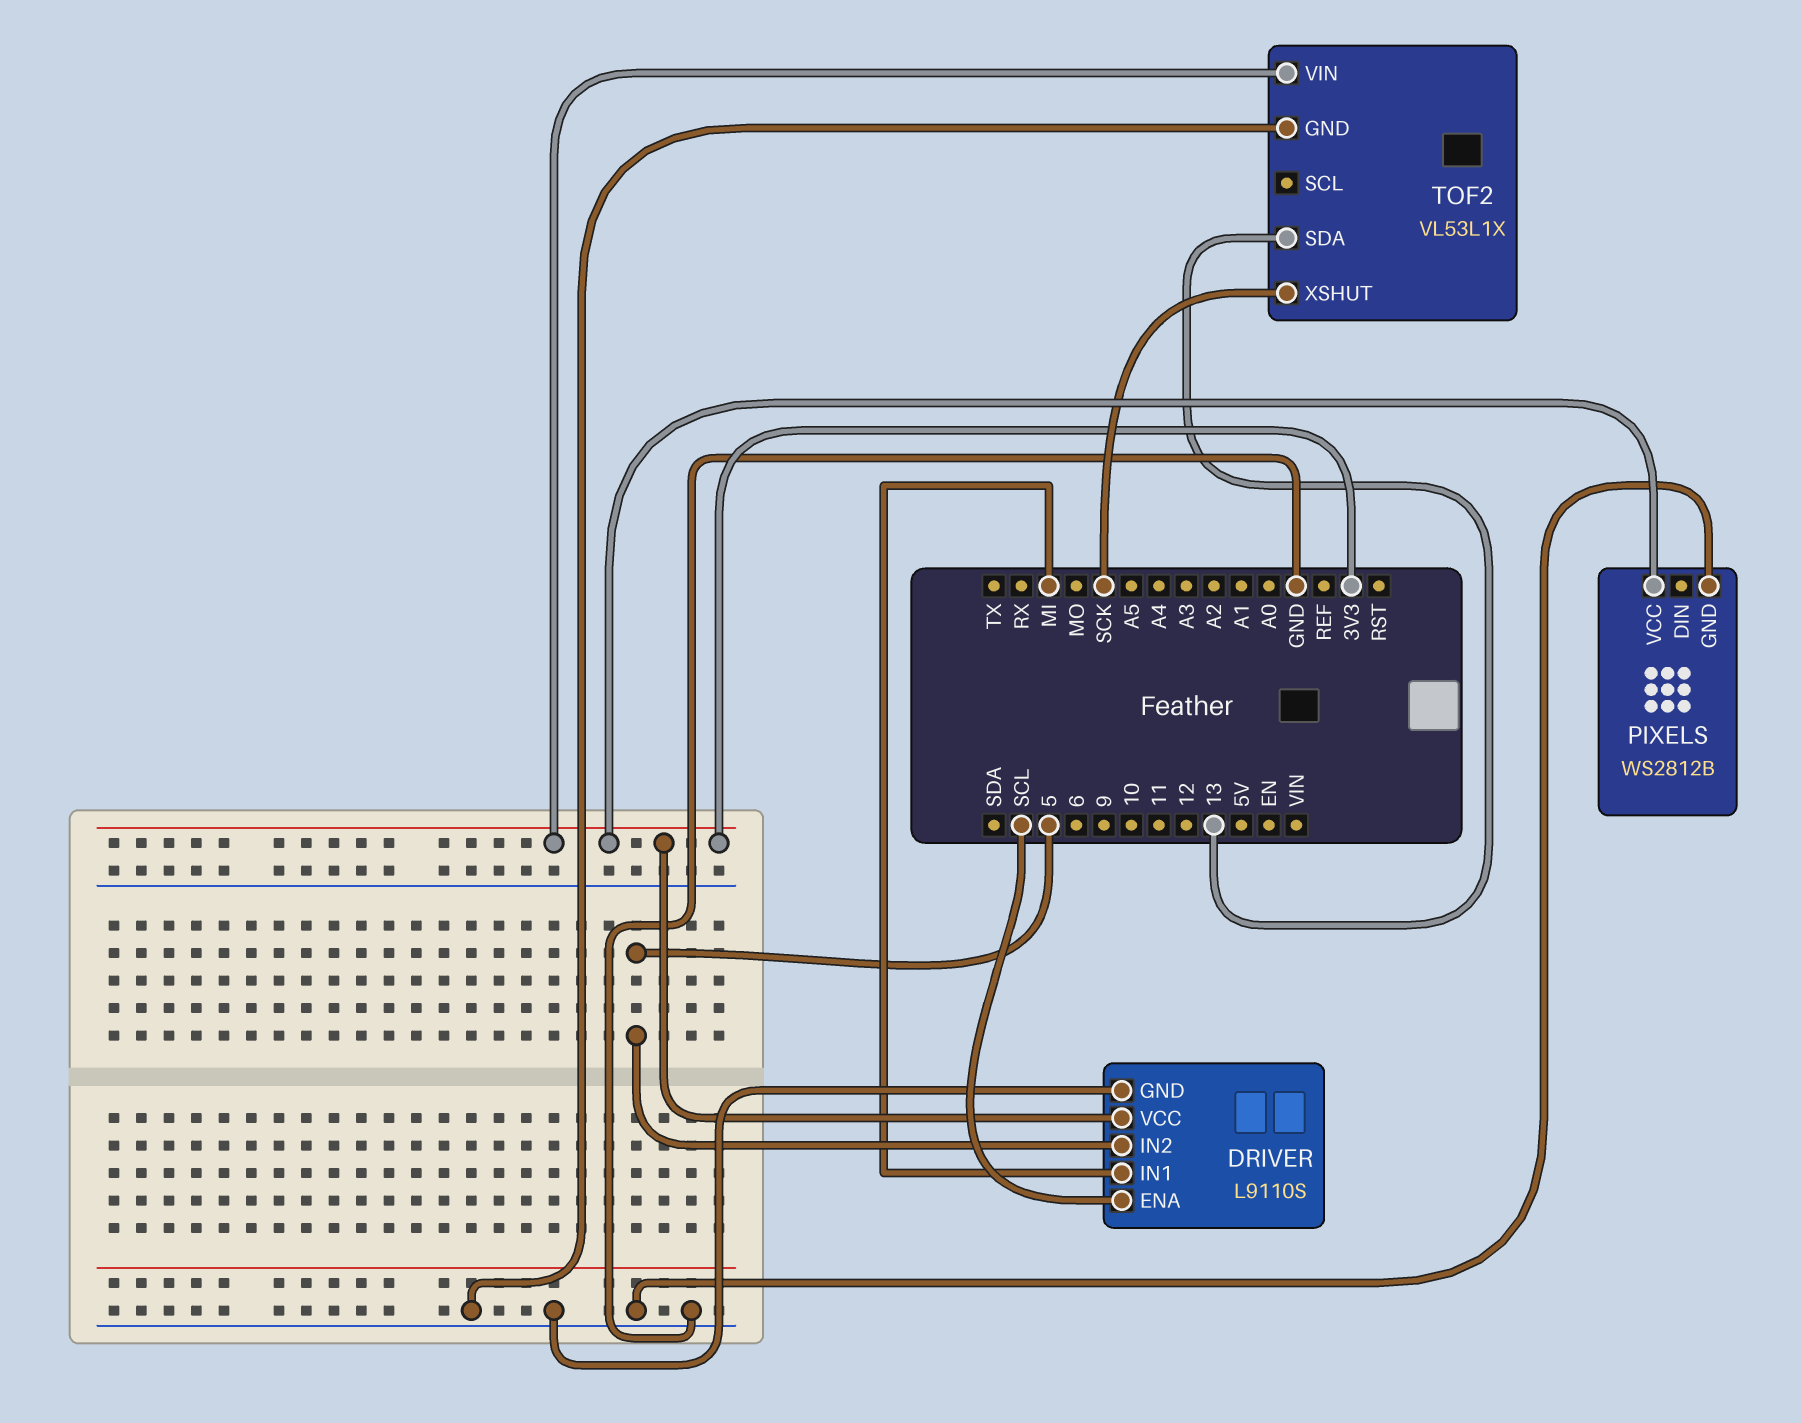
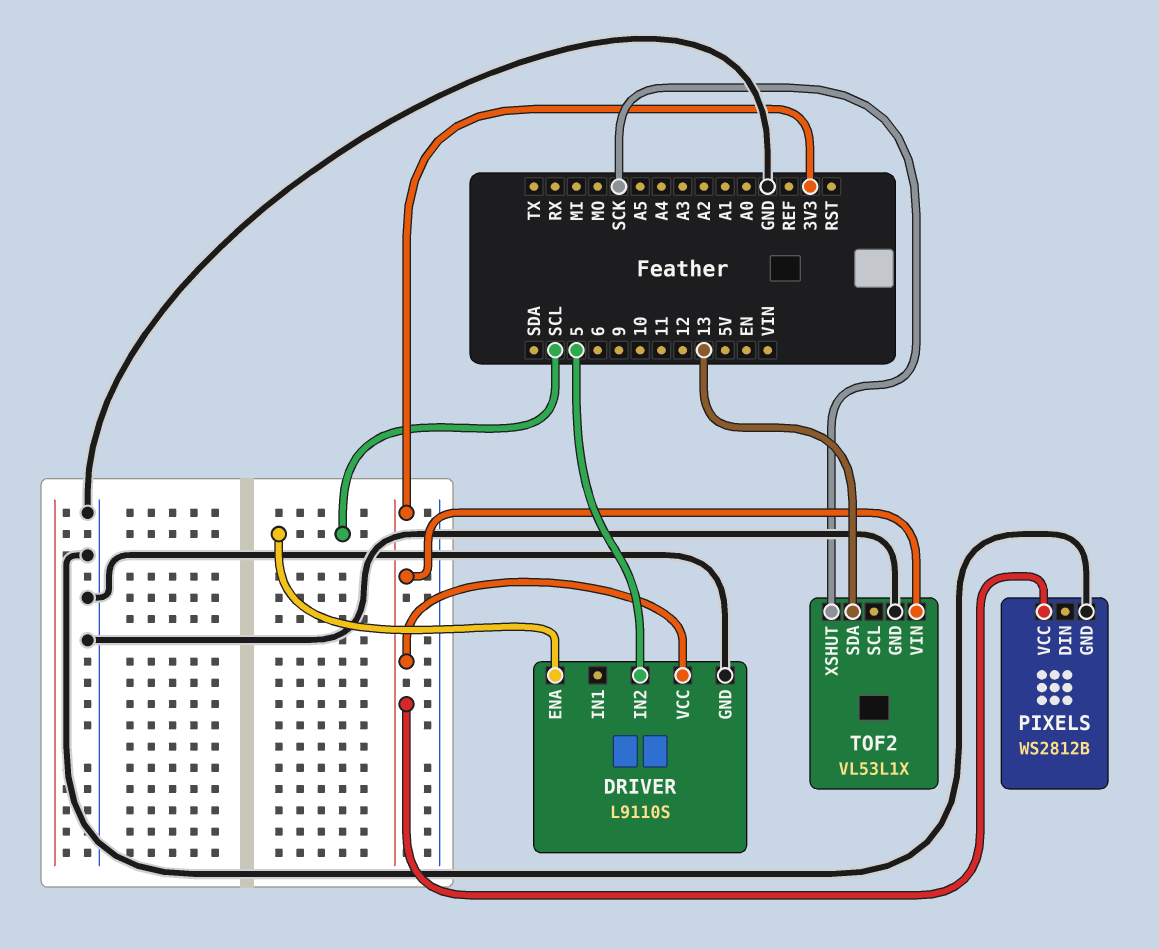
DRIVER pin IN1: MI -> none

